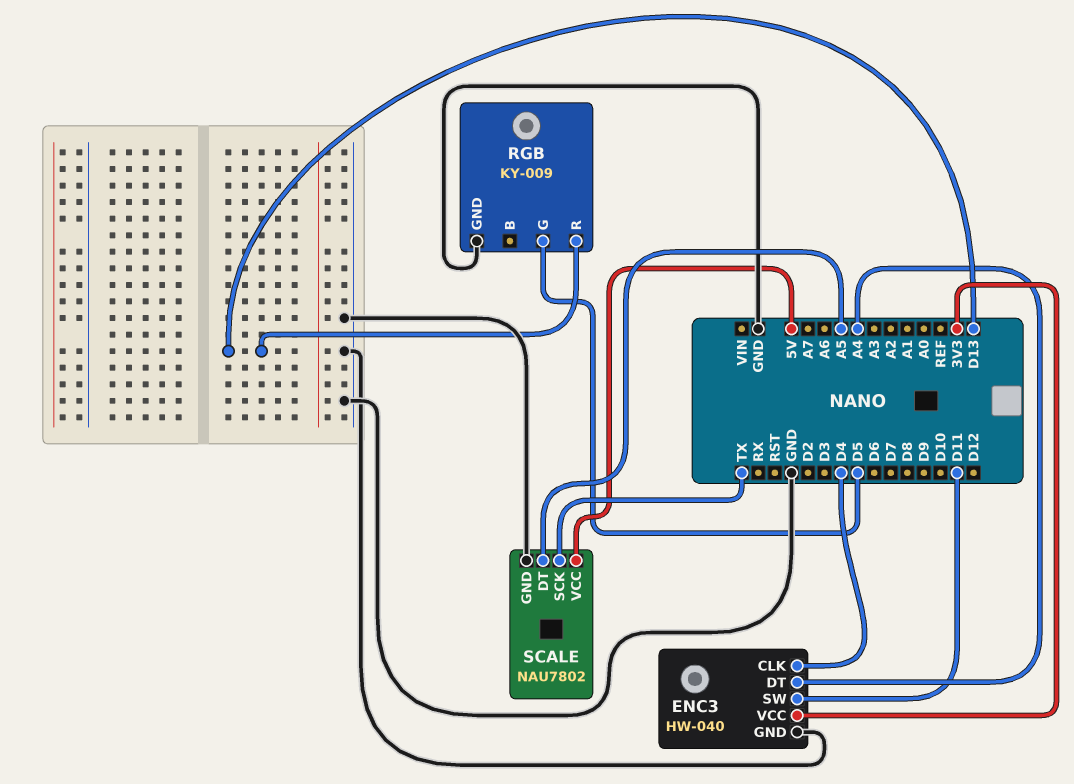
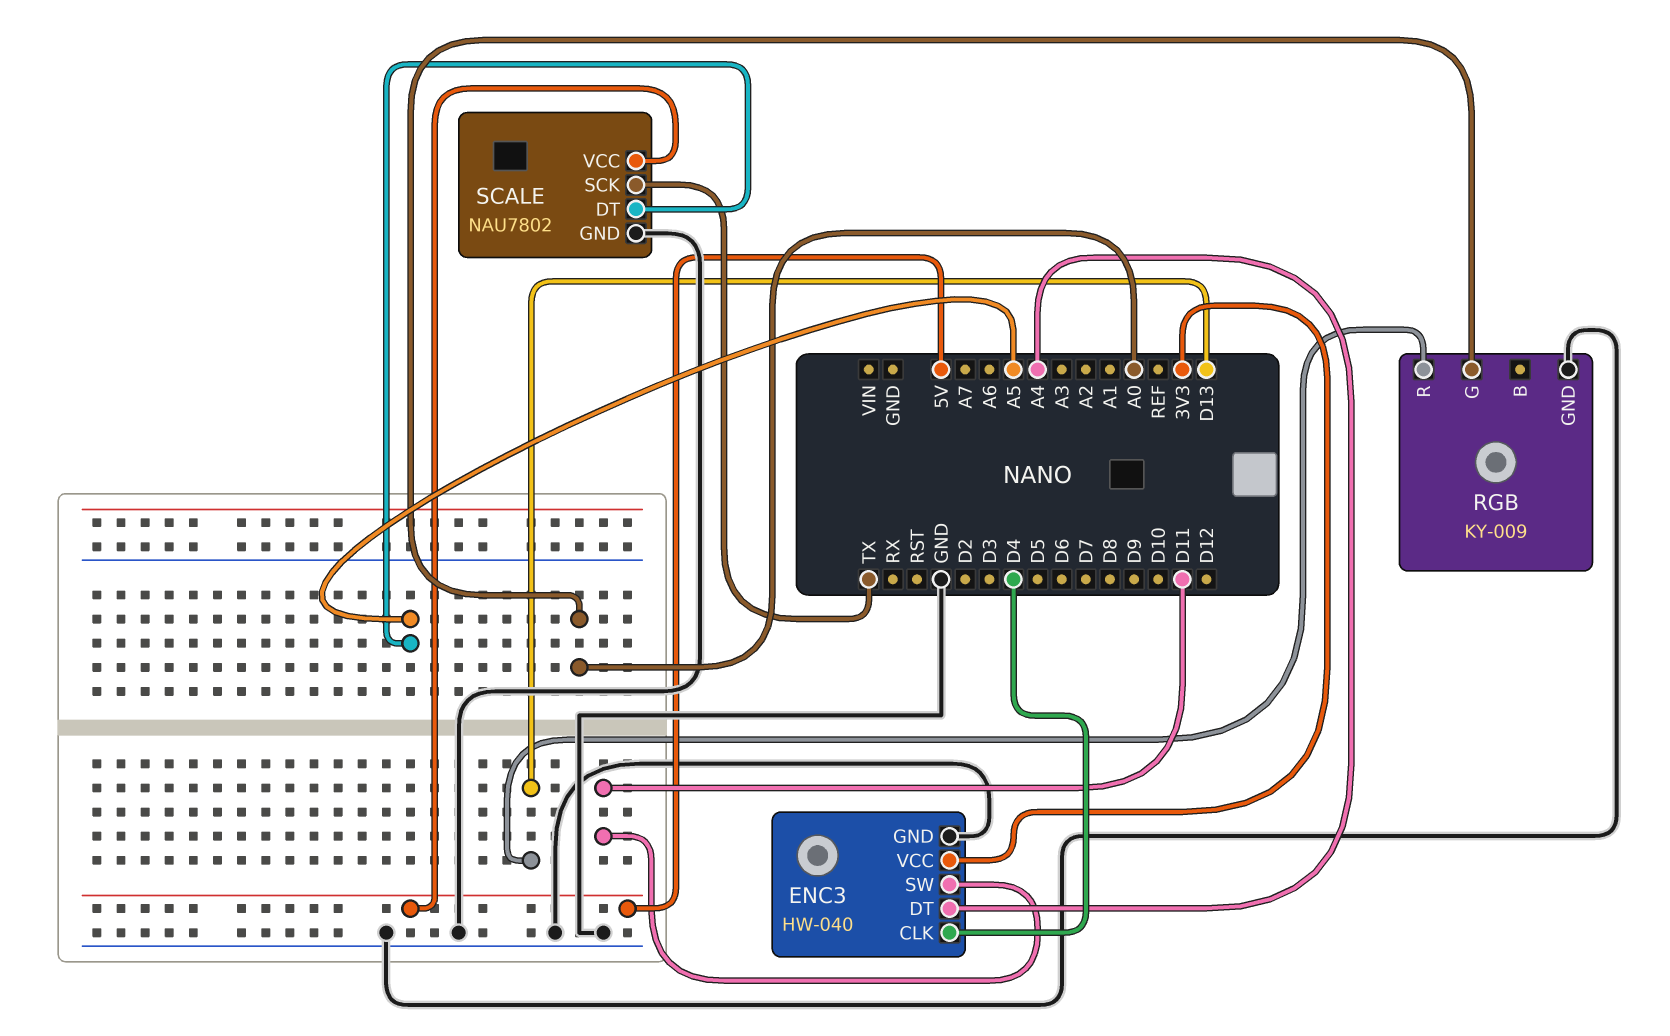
RGB pin G: D5 -> A0

